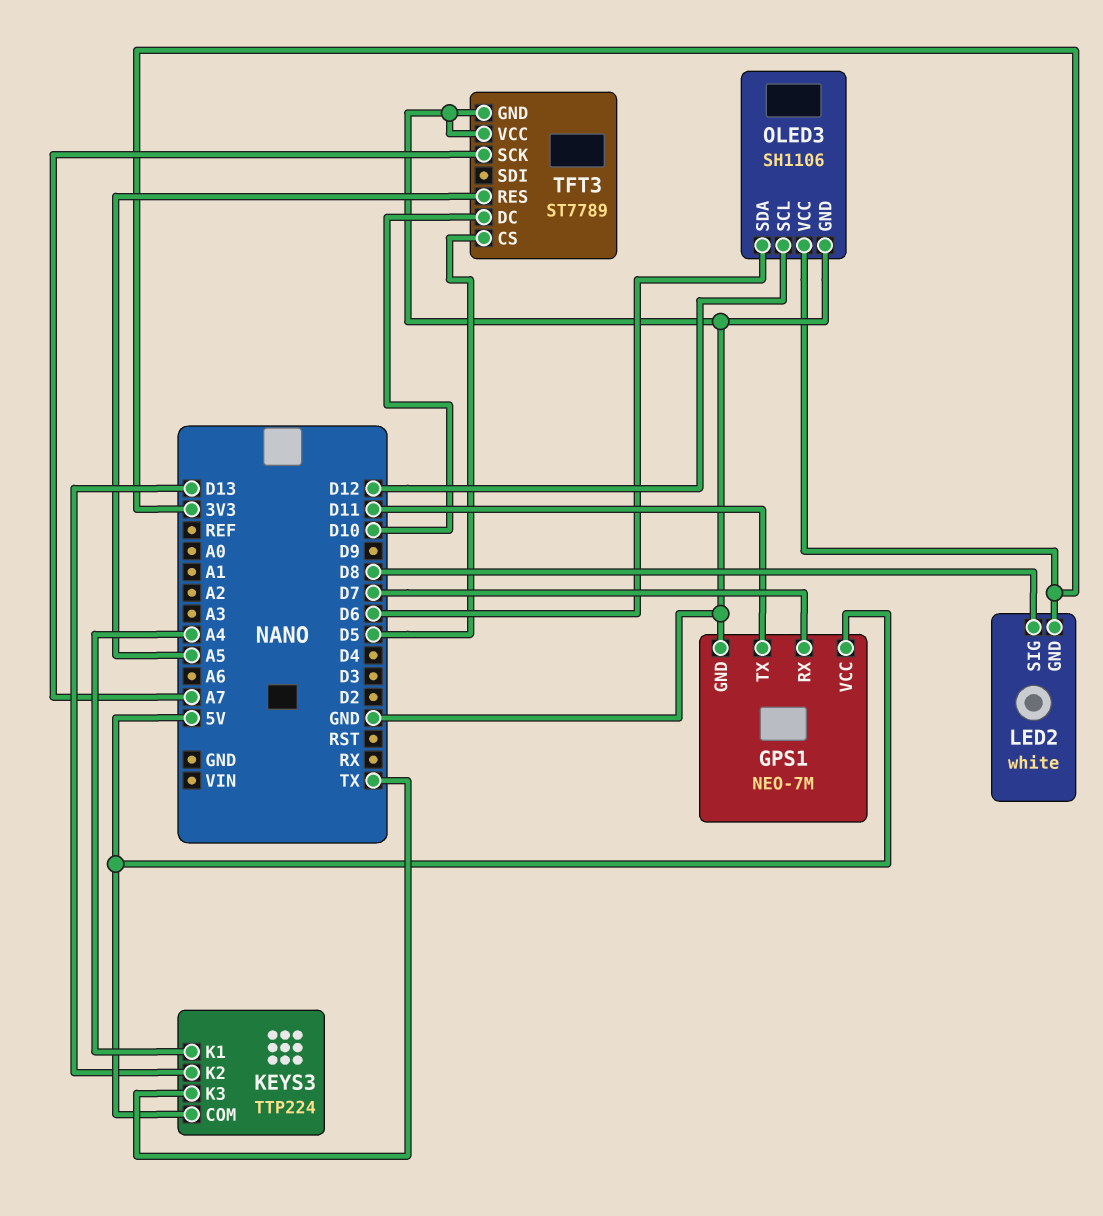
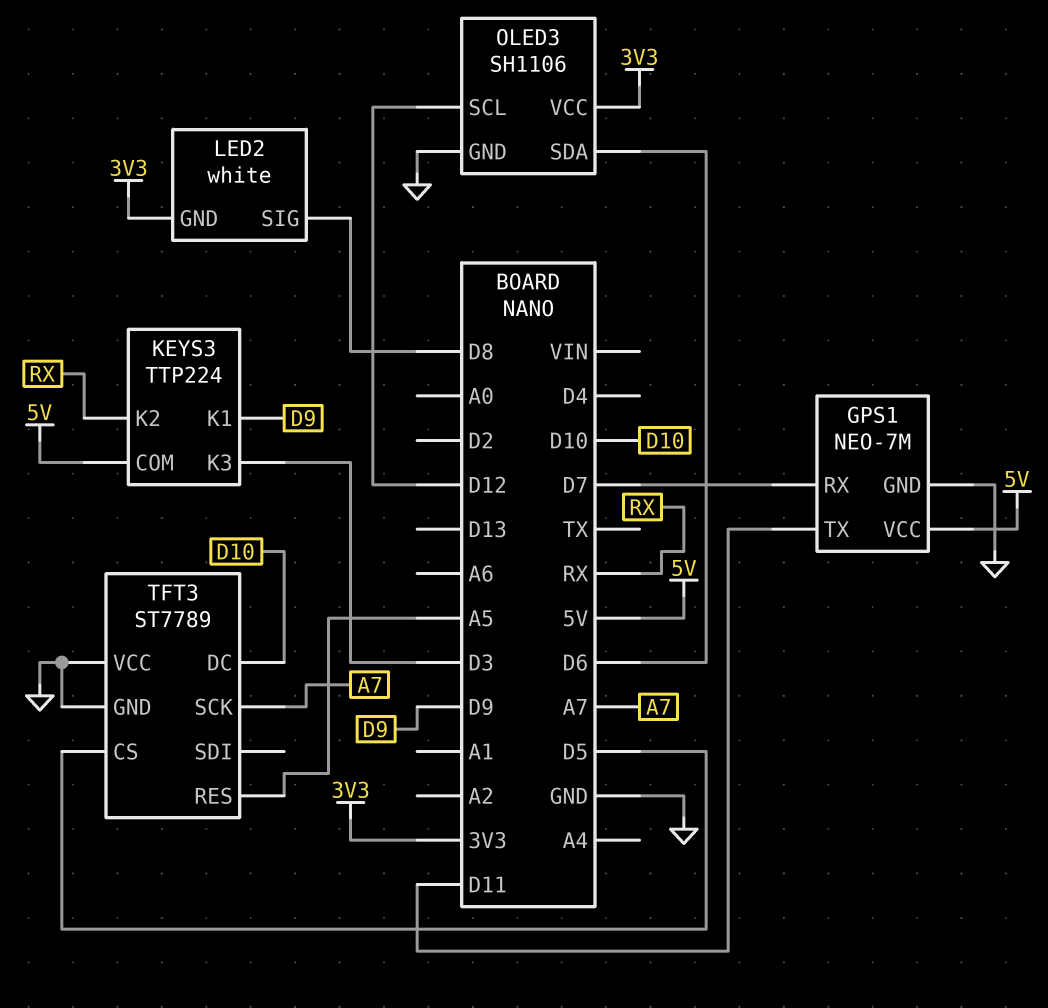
KEYS3 pin K1: A4 -> D9
KEYS3 pin K2: D13 -> RX
KEYS3 pin K3: TX -> D3

